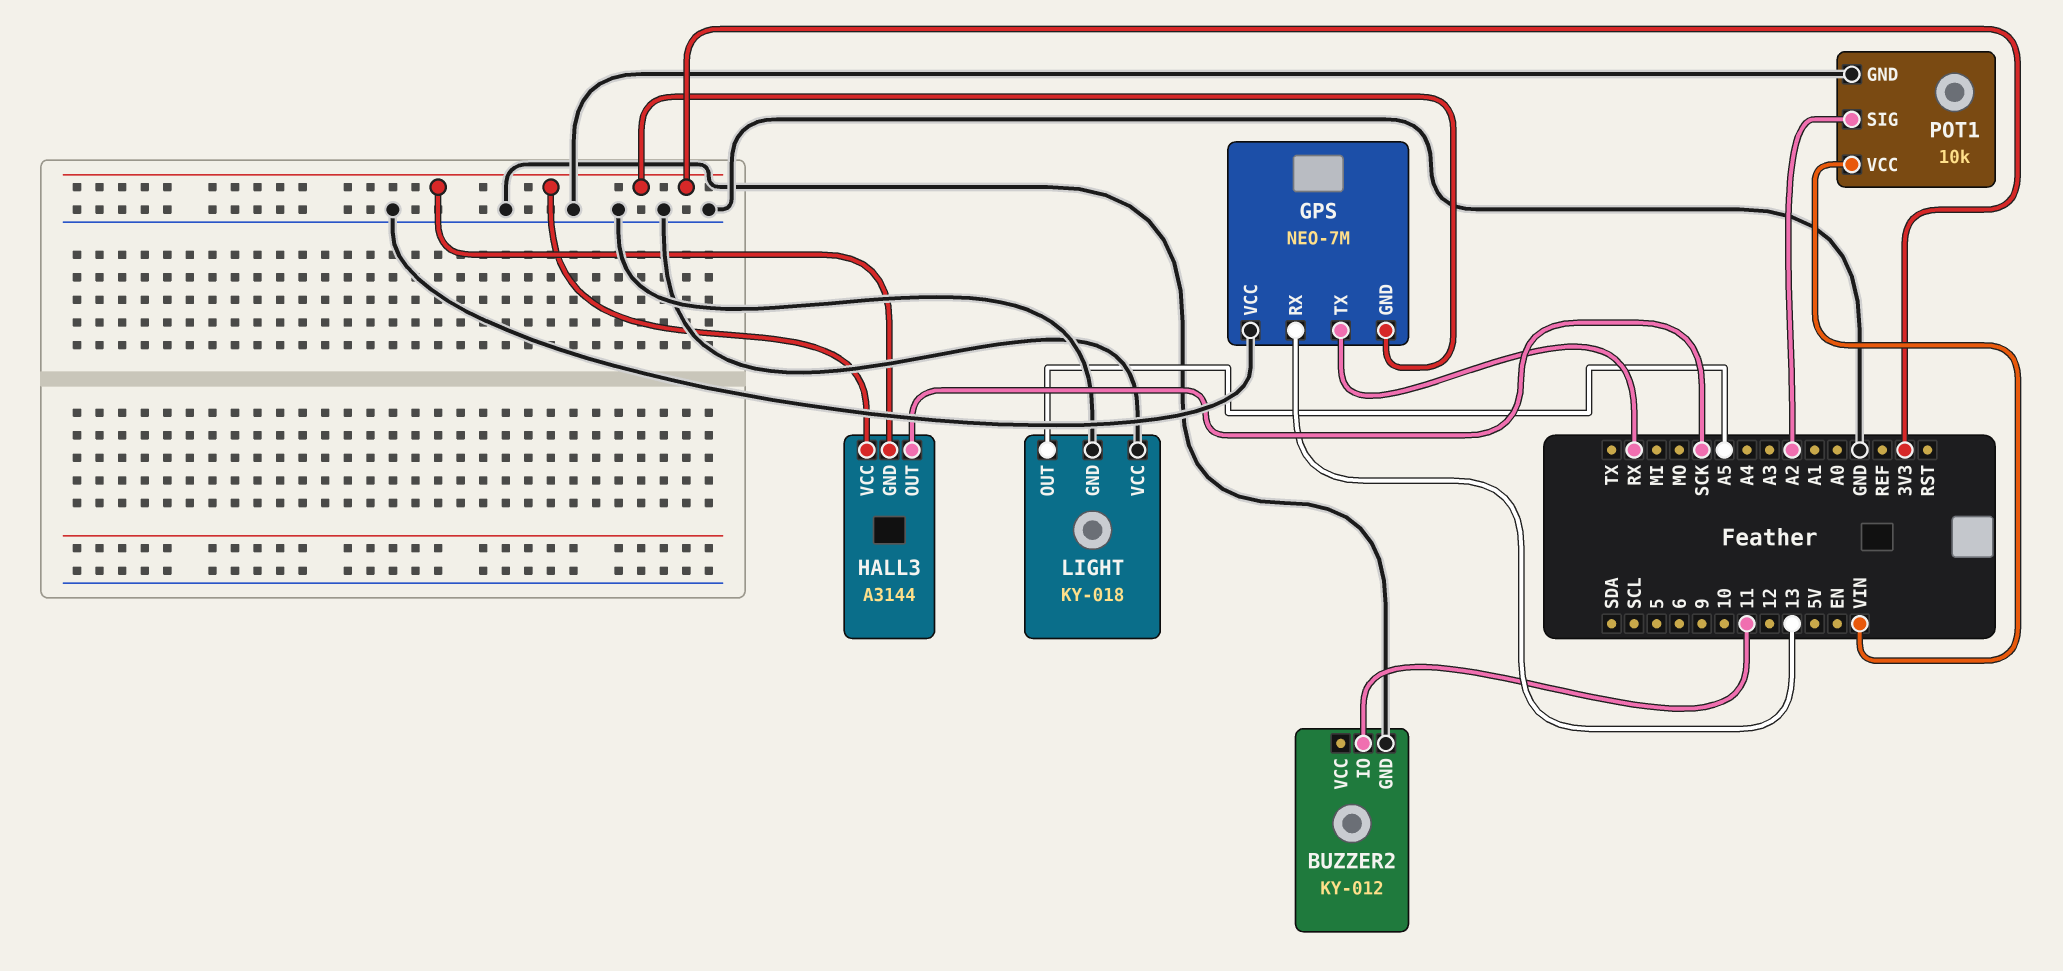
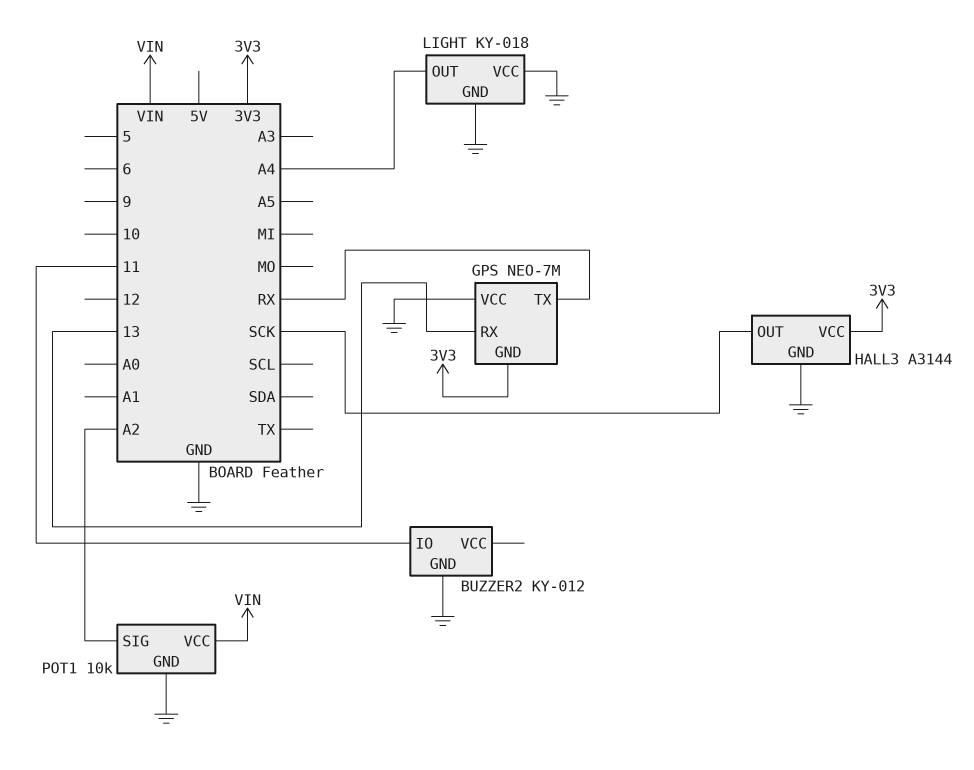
HALL3 pin GND: 3V3 -> GND
LIGHT pin OUT: A5 -> A4

